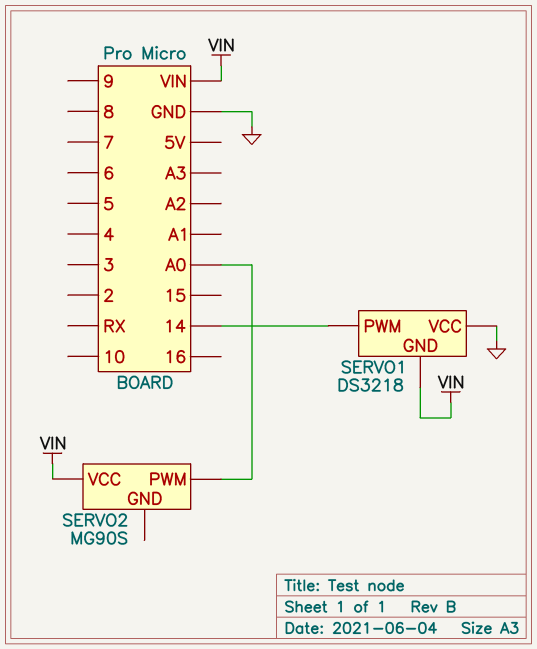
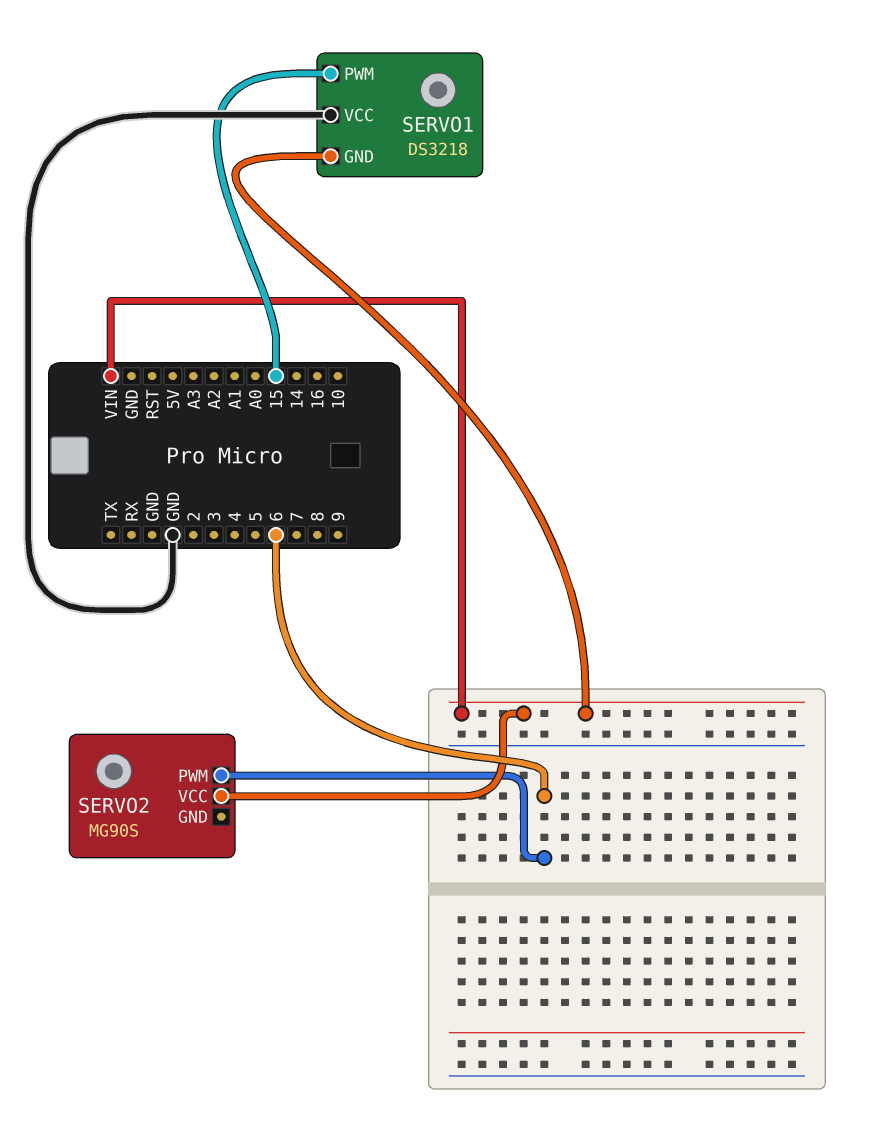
SERVO1 pin PWM: 14 -> 15
SERVO2 pin PWM: A0 -> 6

